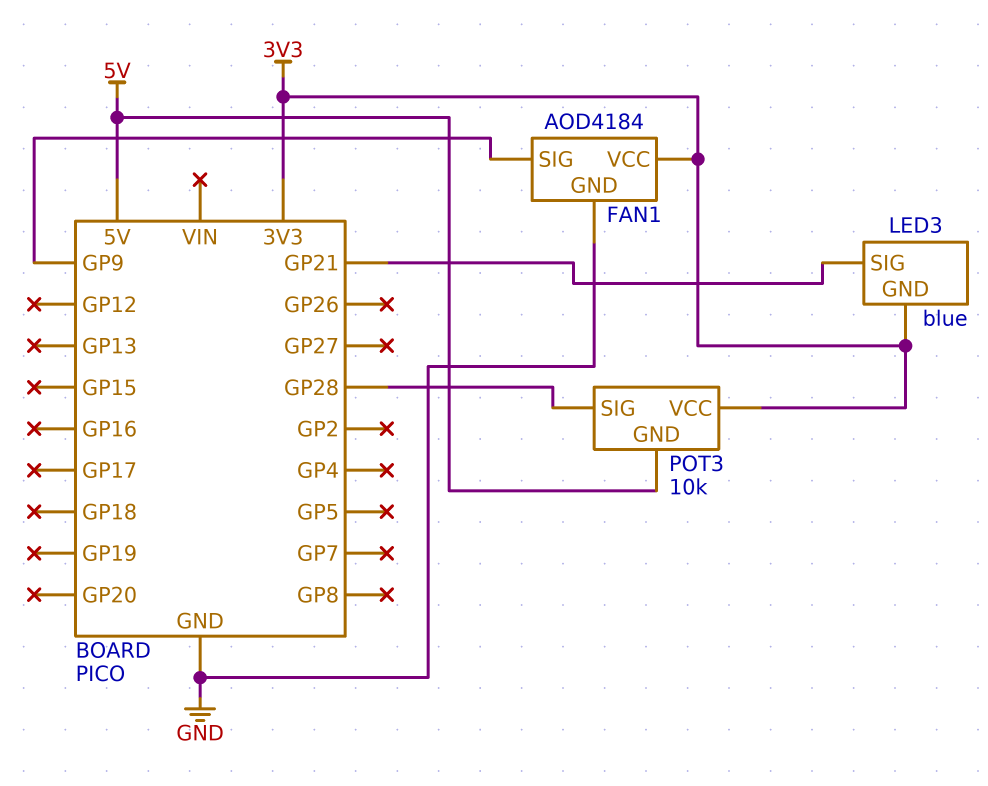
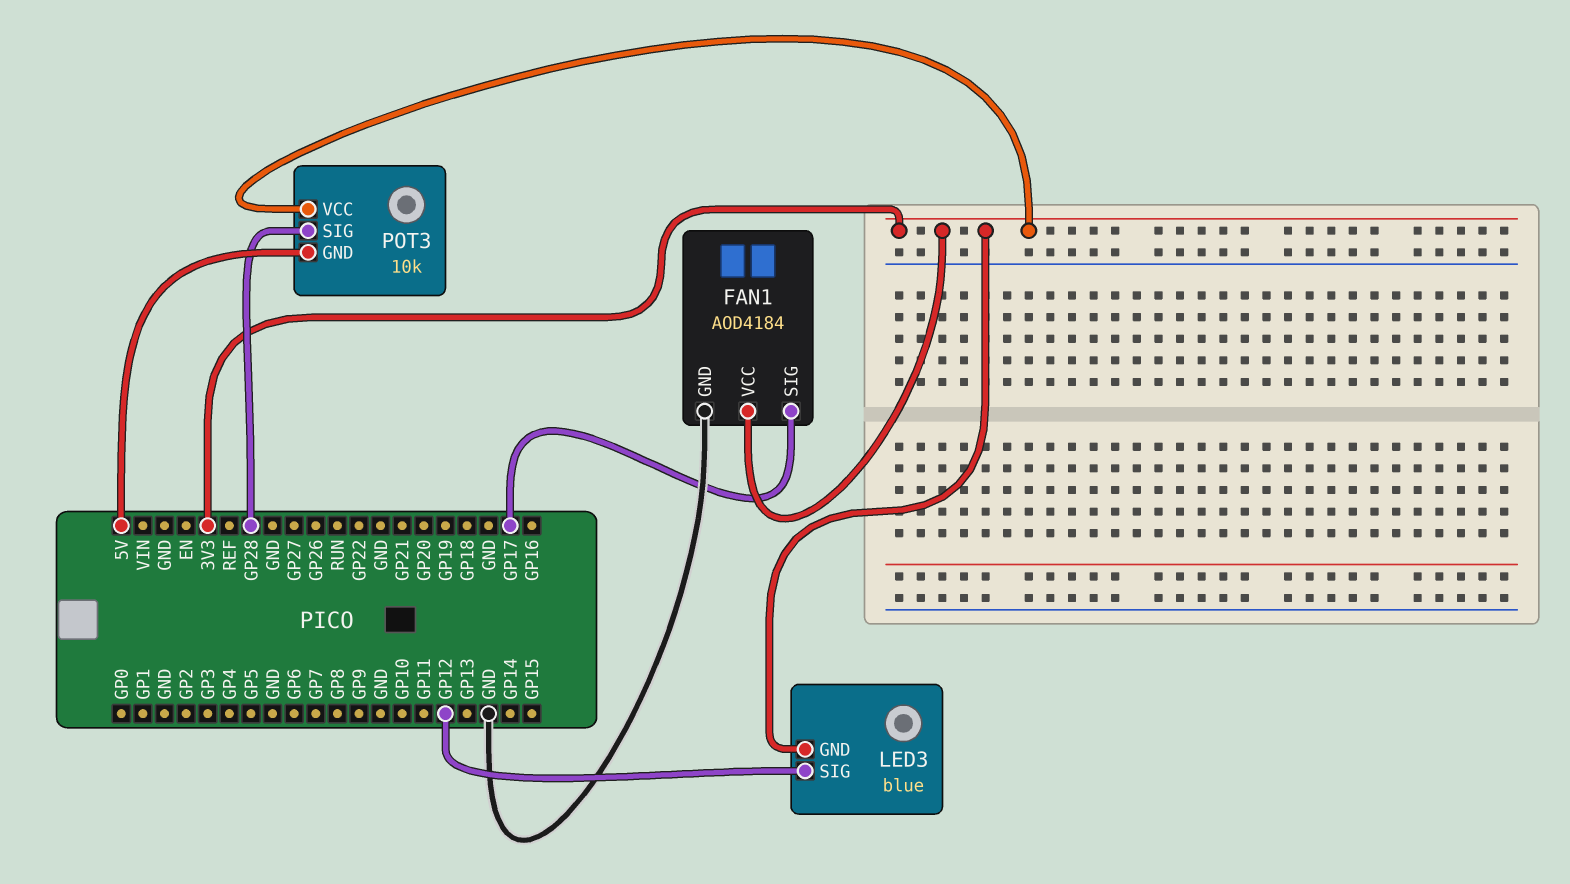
FAN1 pin SIG: GP9 -> GP17
LED3 pin SIG: GP21 -> GP12

